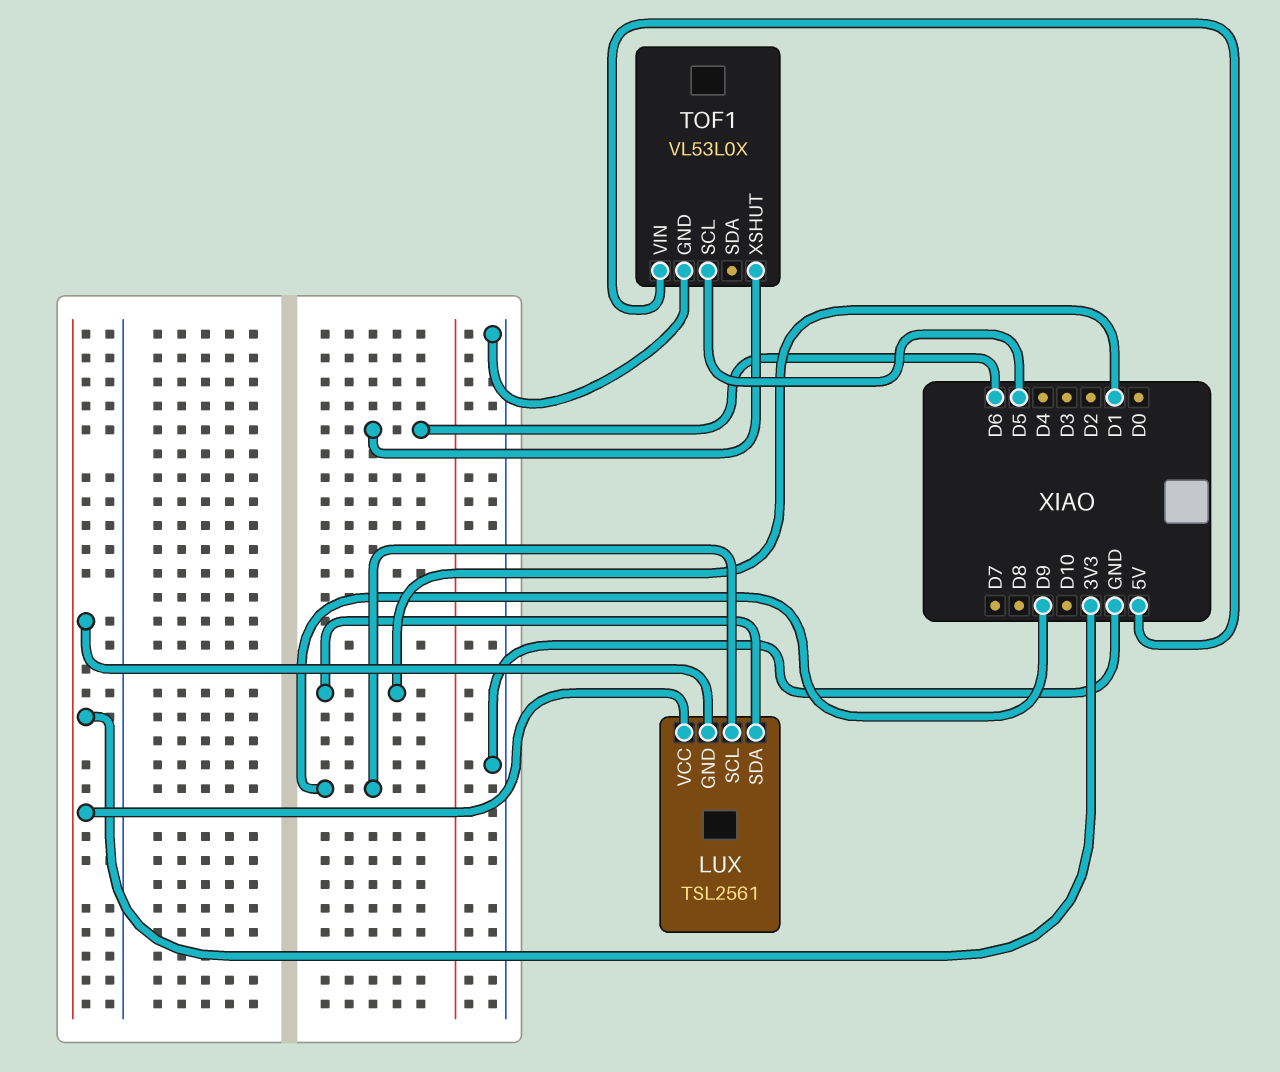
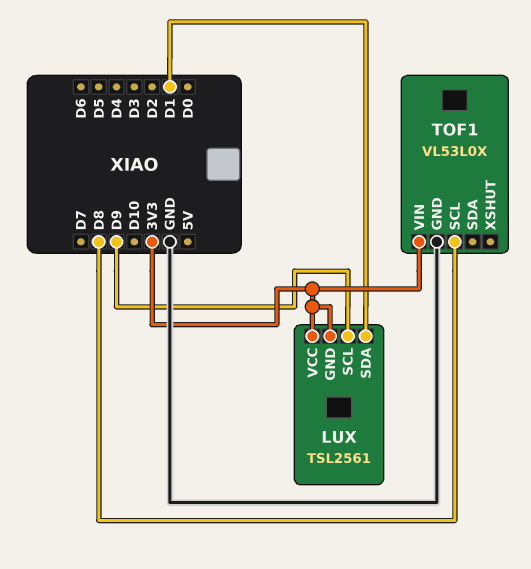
TOF1 pin SCL: D5 -> D8
TOF1 pin VIN: 5V -> 3V3
TOF1 pin XSHUT: D6 -> none

